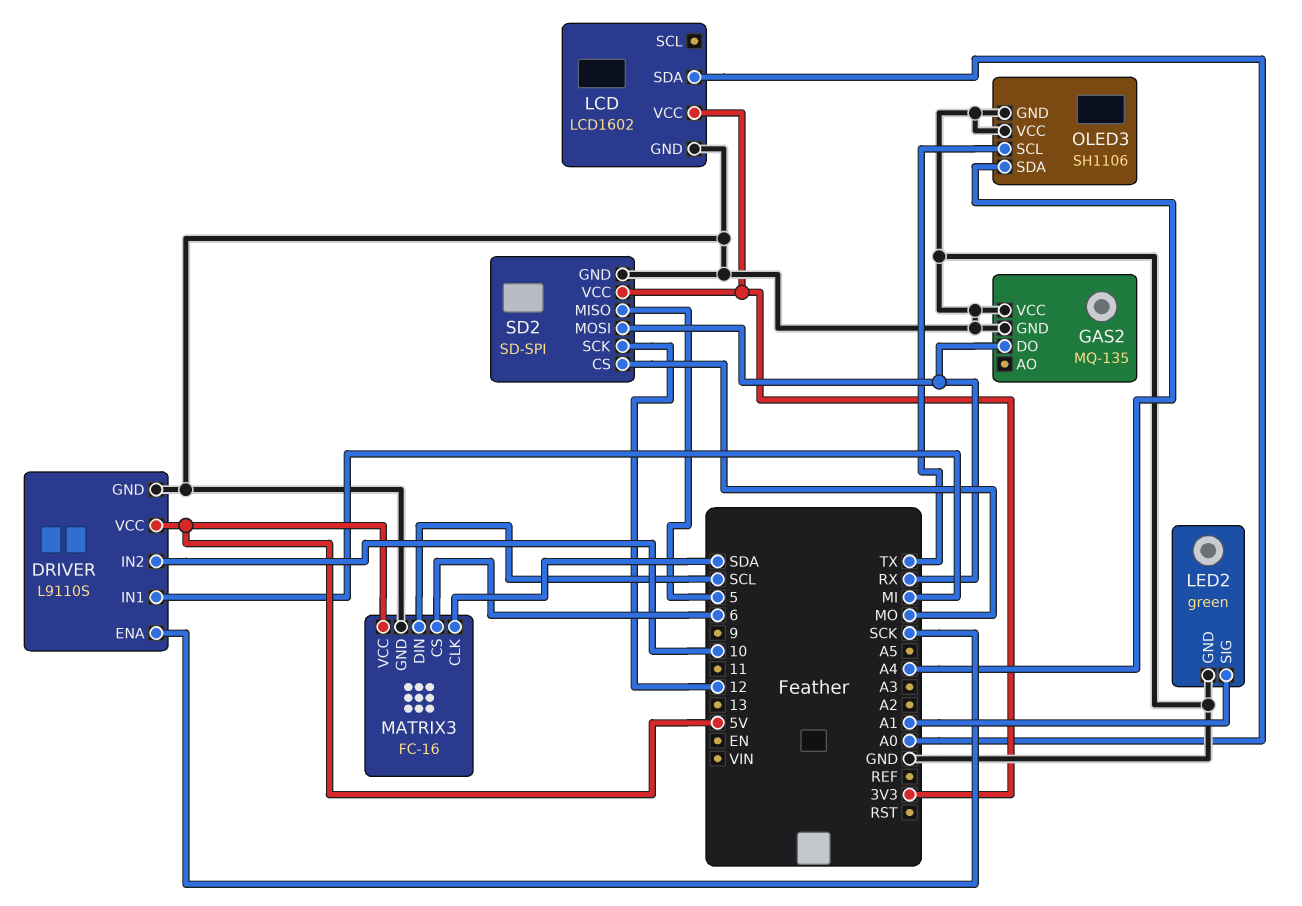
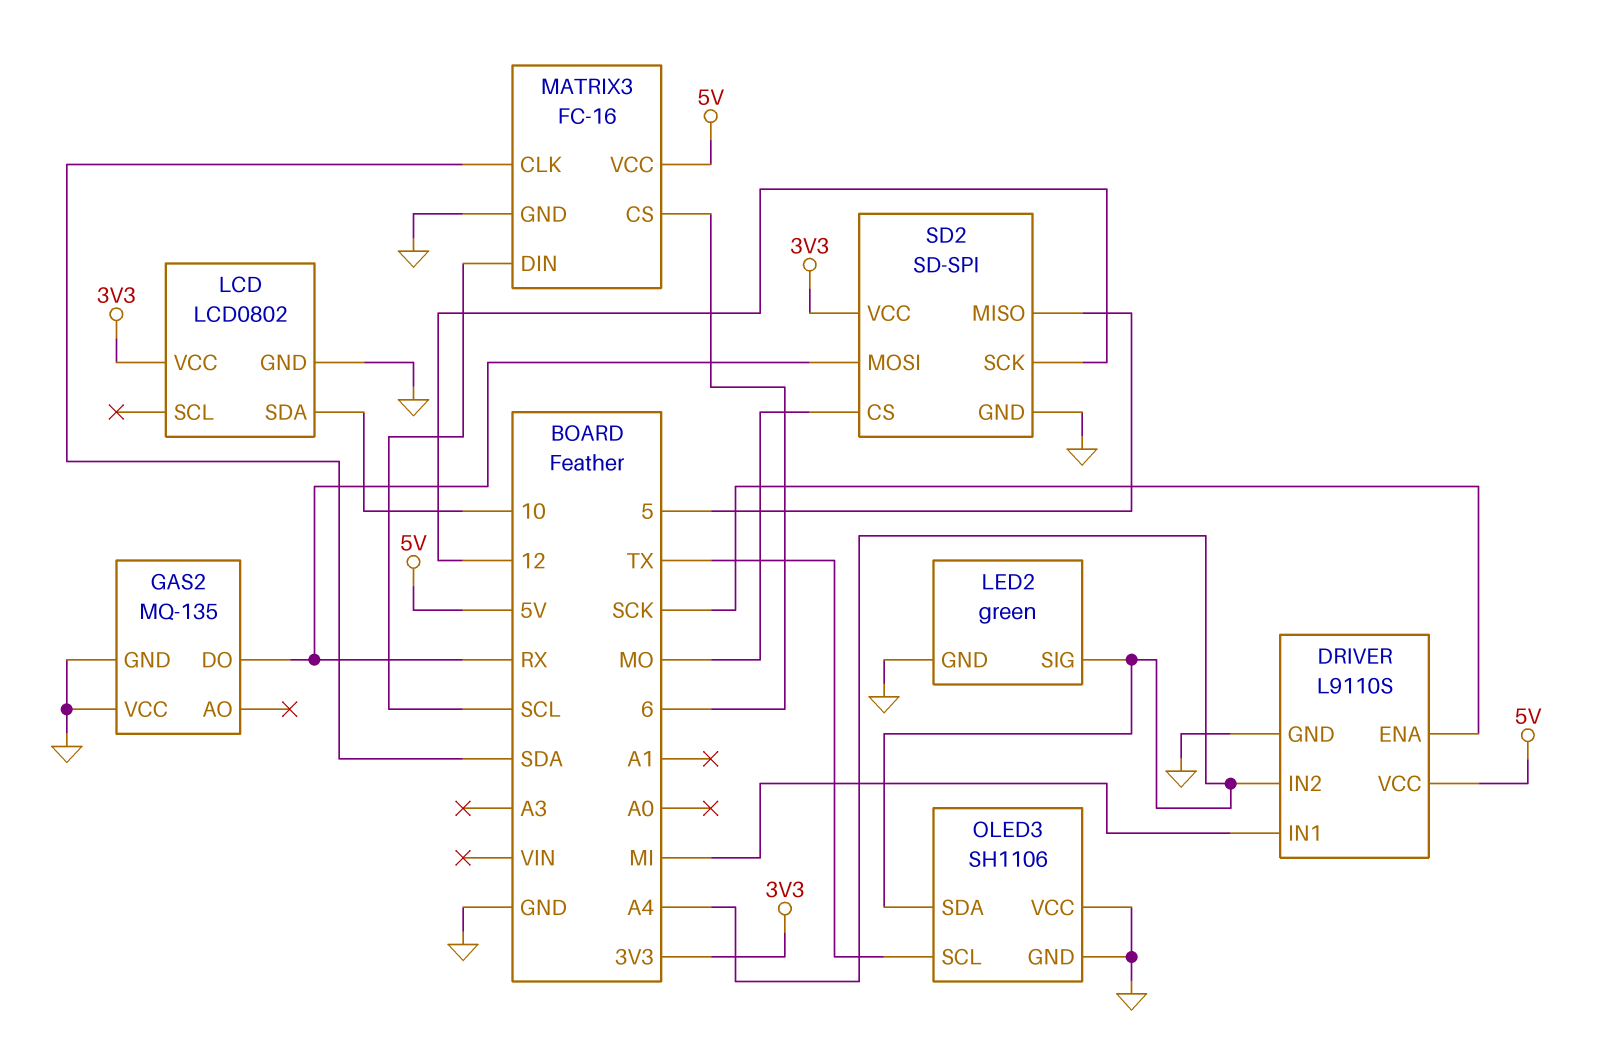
DRIVER pin IN2: 10 -> A4
LCD: LCD1602 -> LCD0802
LCD pin SDA: A0 -> 10
LED2 pin SIG: A1 -> A4

